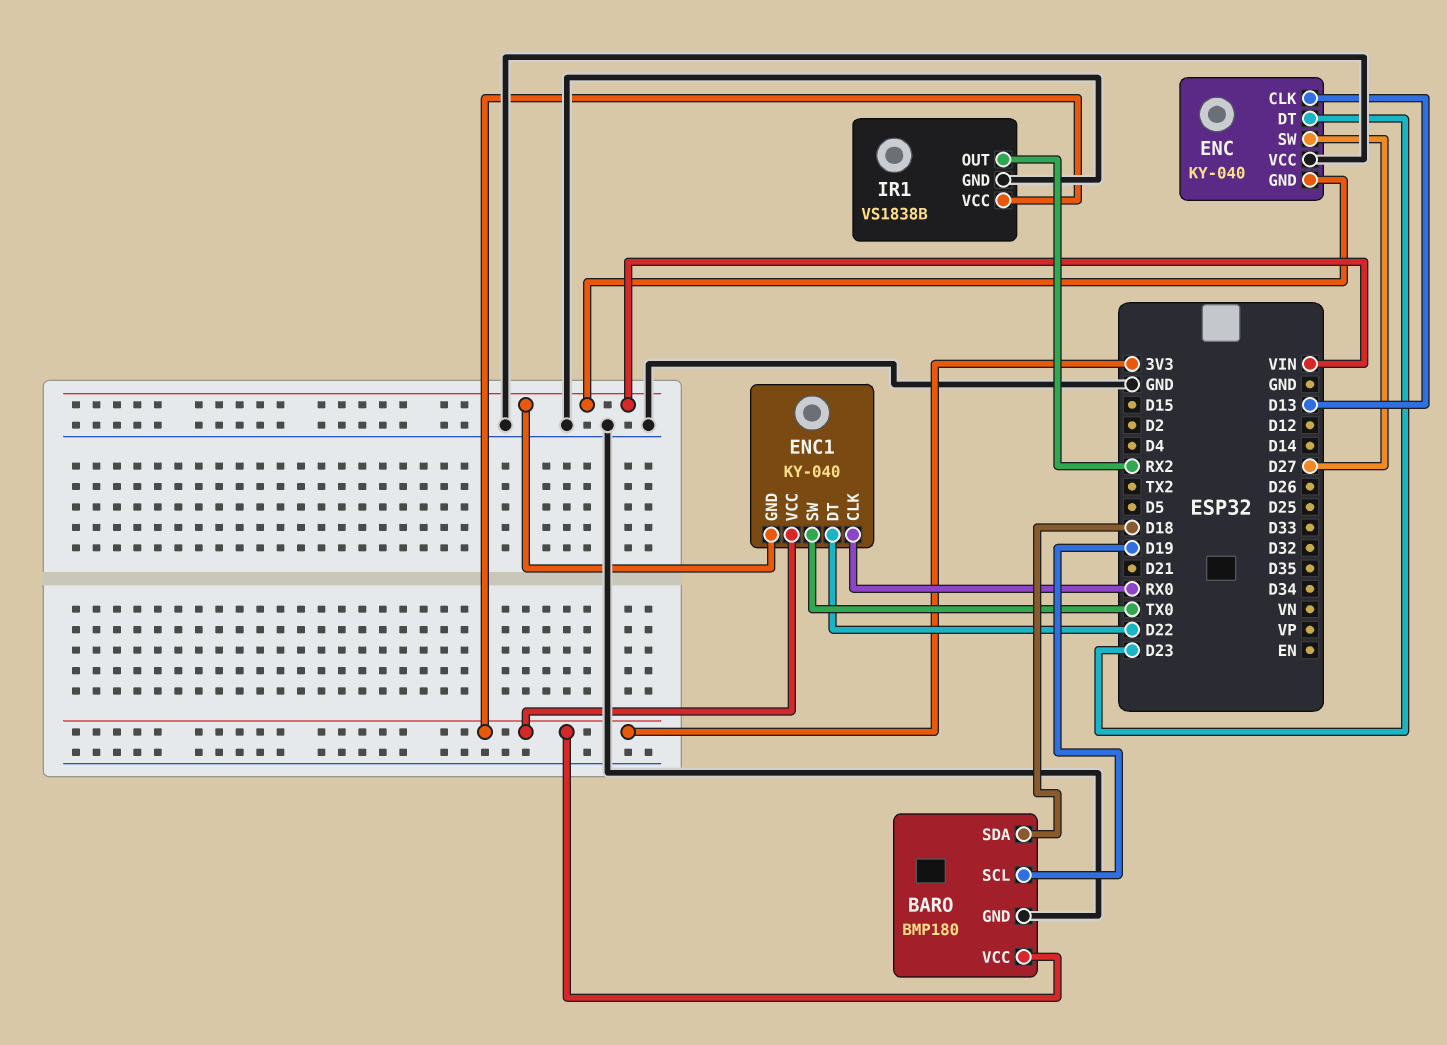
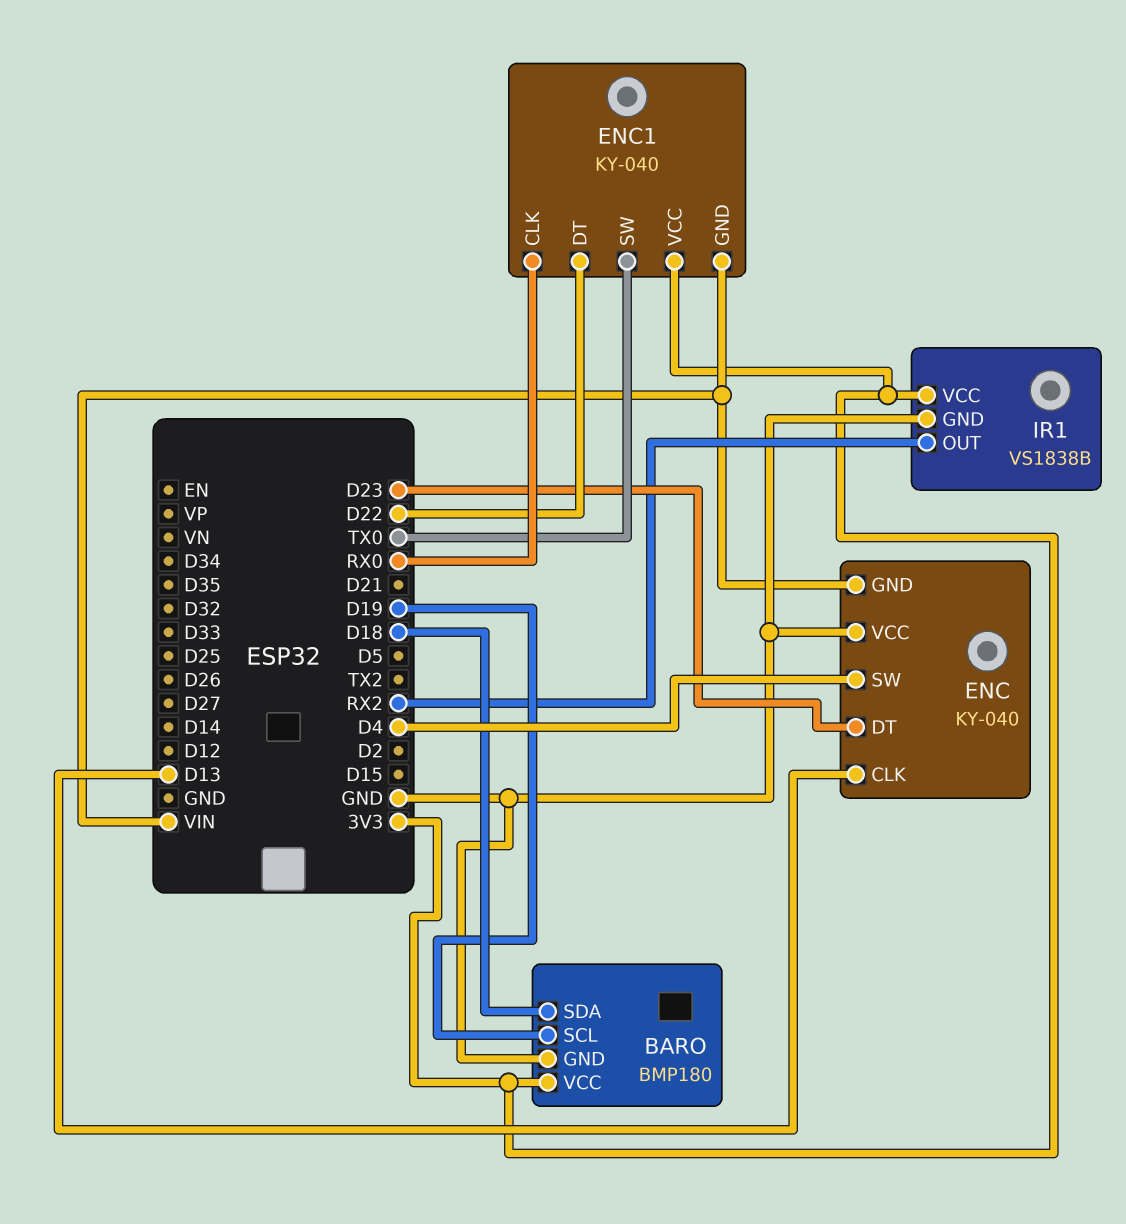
ENC pin SW: D27 -> D4

